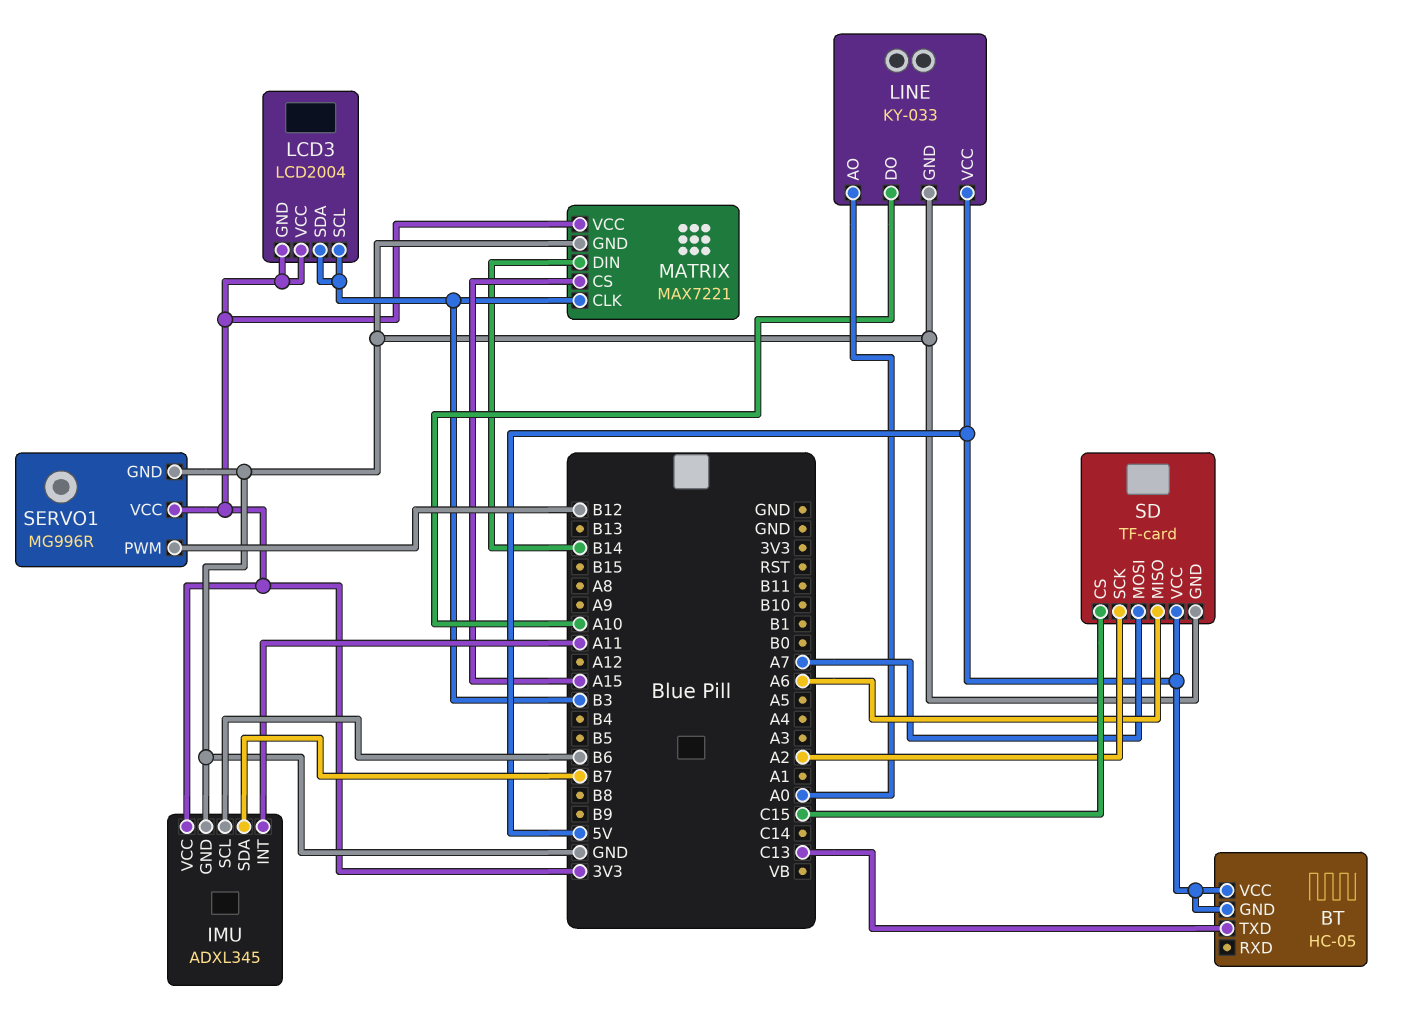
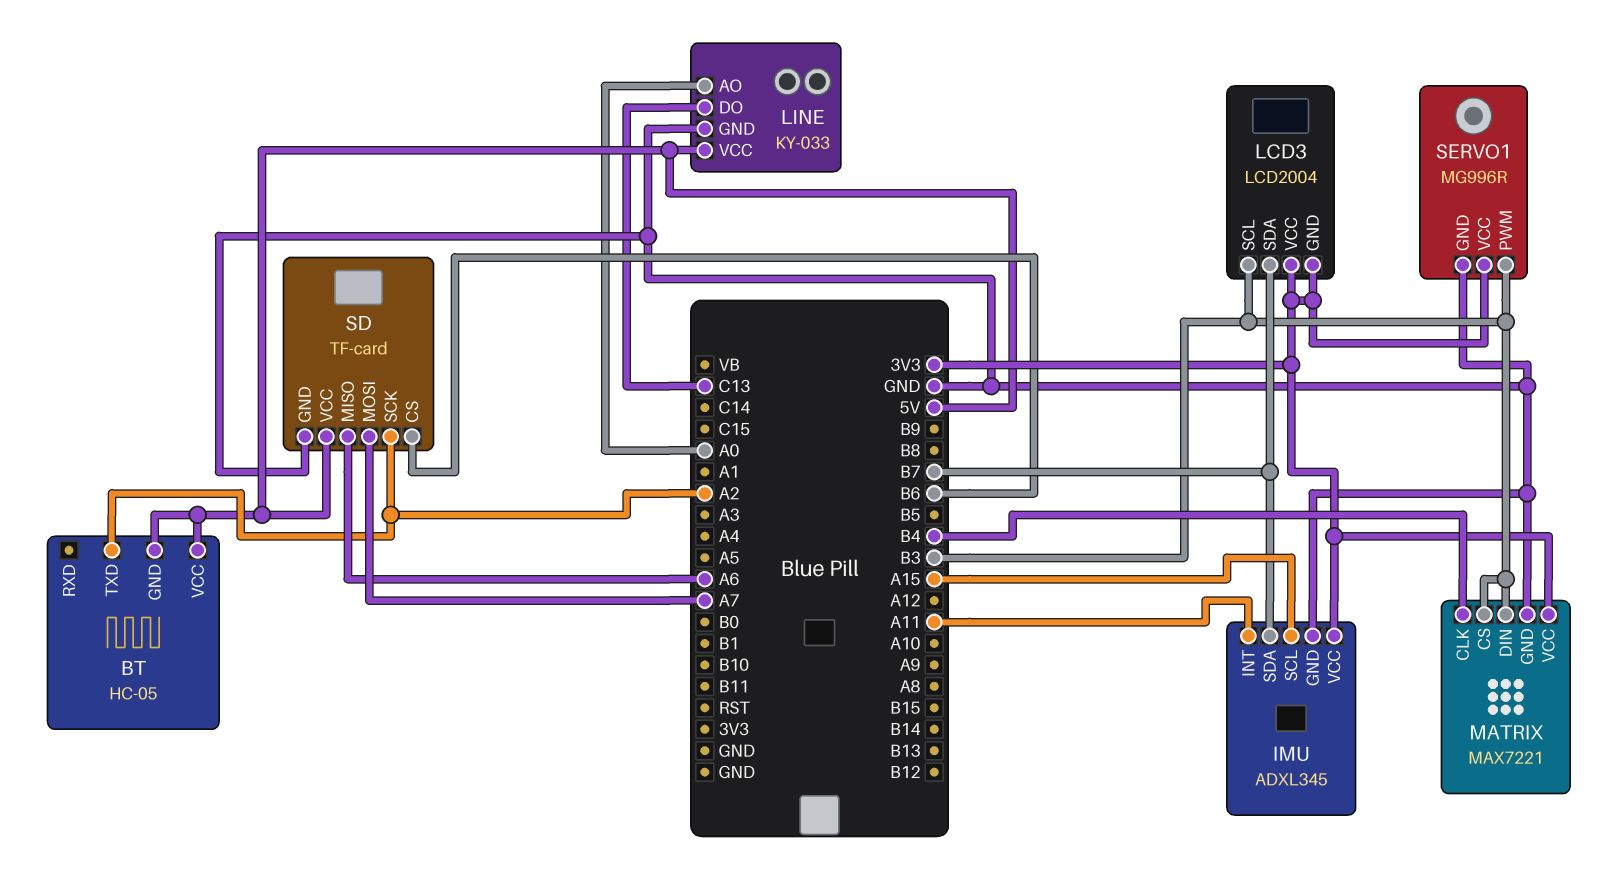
BT pin TXD: C13 -> A2
IMU pin SCL: B6 -> A15
LCD3 pin SDA: B3 -> B7
LINE pin DO: A10 -> C13
MATRIX pin CLK: B3 -> B4
MATRIX pin CS: A15 -> B3
MATRIX pin DIN: B14 -> B3
SD pin CS: C15 -> B6
SERVO1 pin PWM: B12 -> B3

